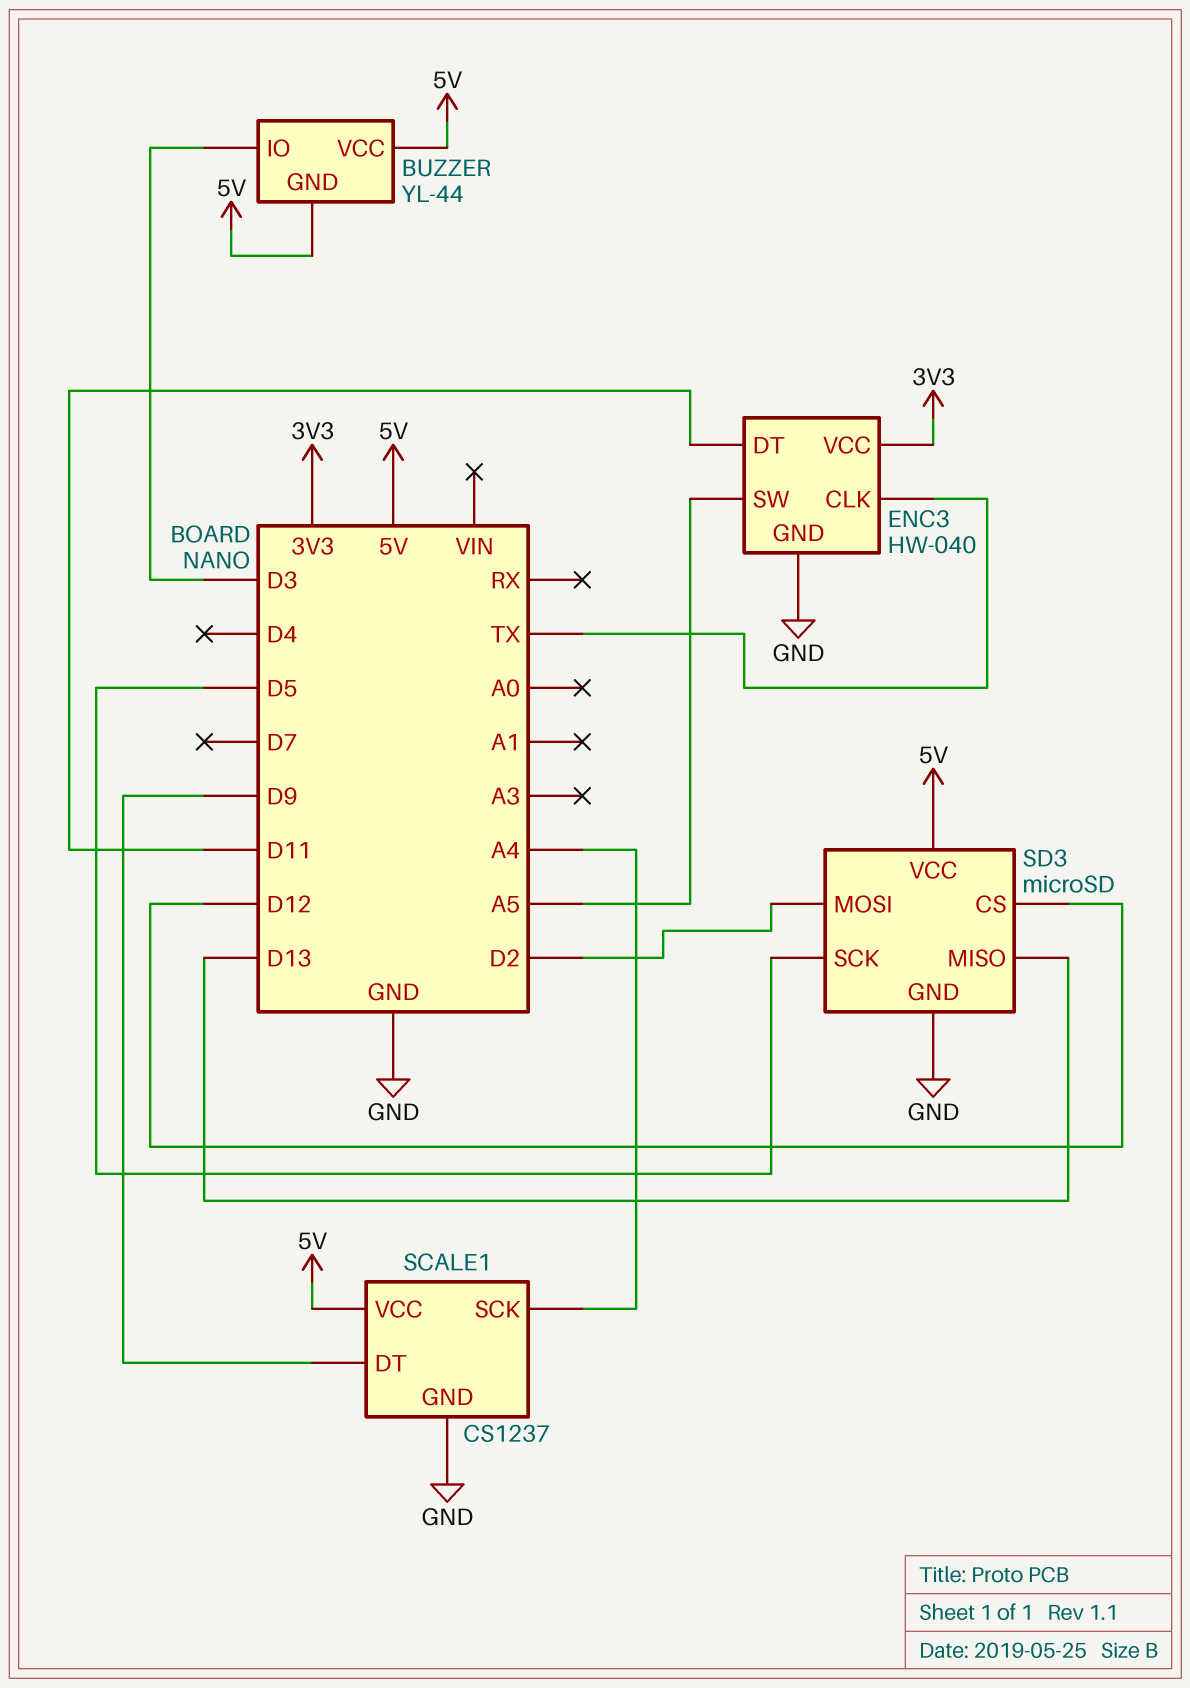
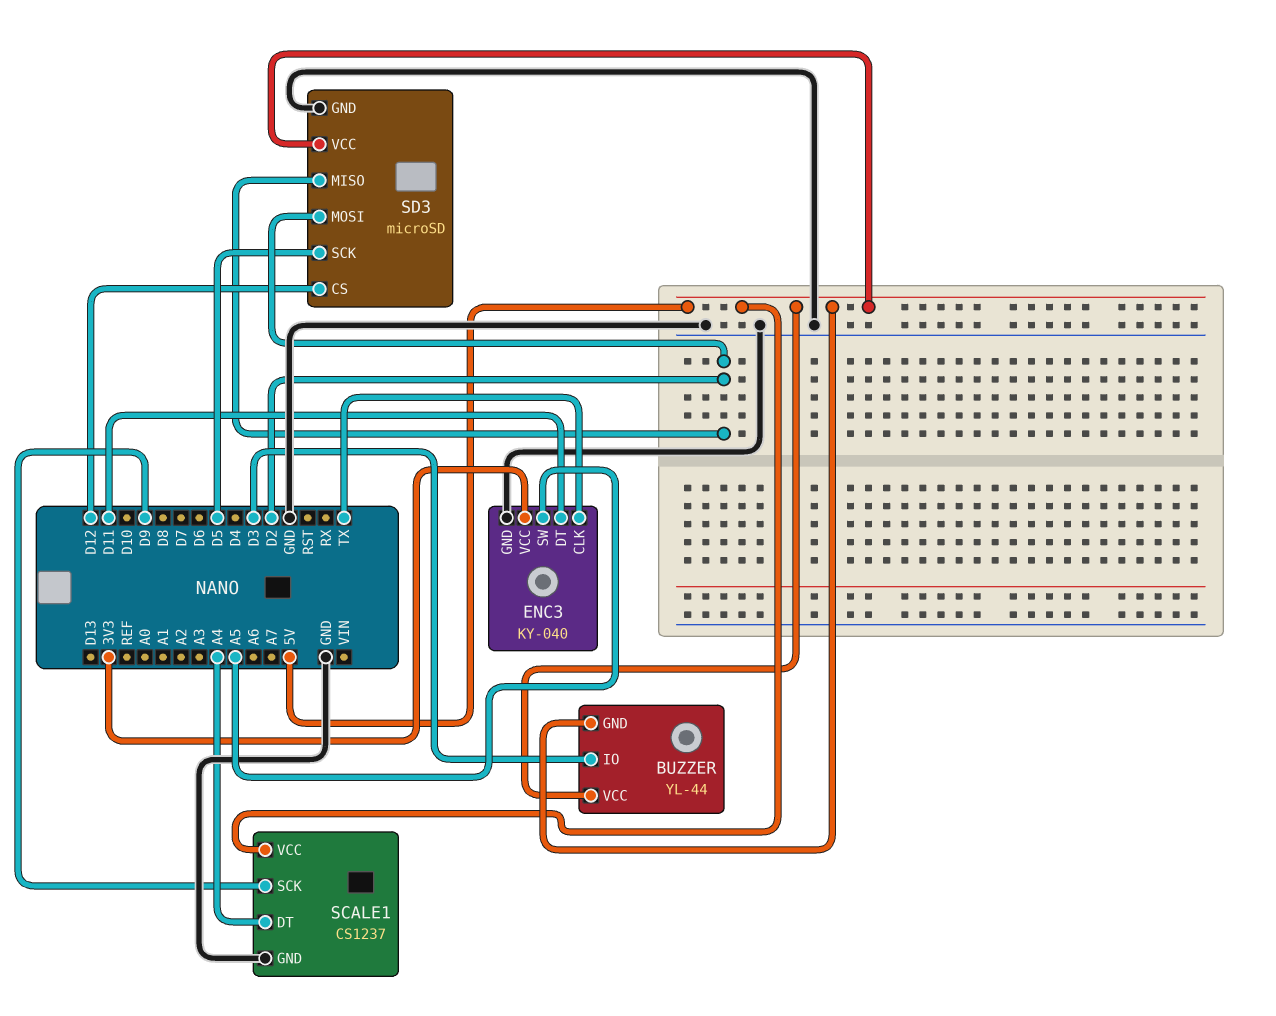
ENC3: HW-040 -> KY-040
SCALE1 pin DT: D9 -> A4
SCALE1 pin SCK: A4 -> D9
SD3 pin MISO: D13 -> D2

